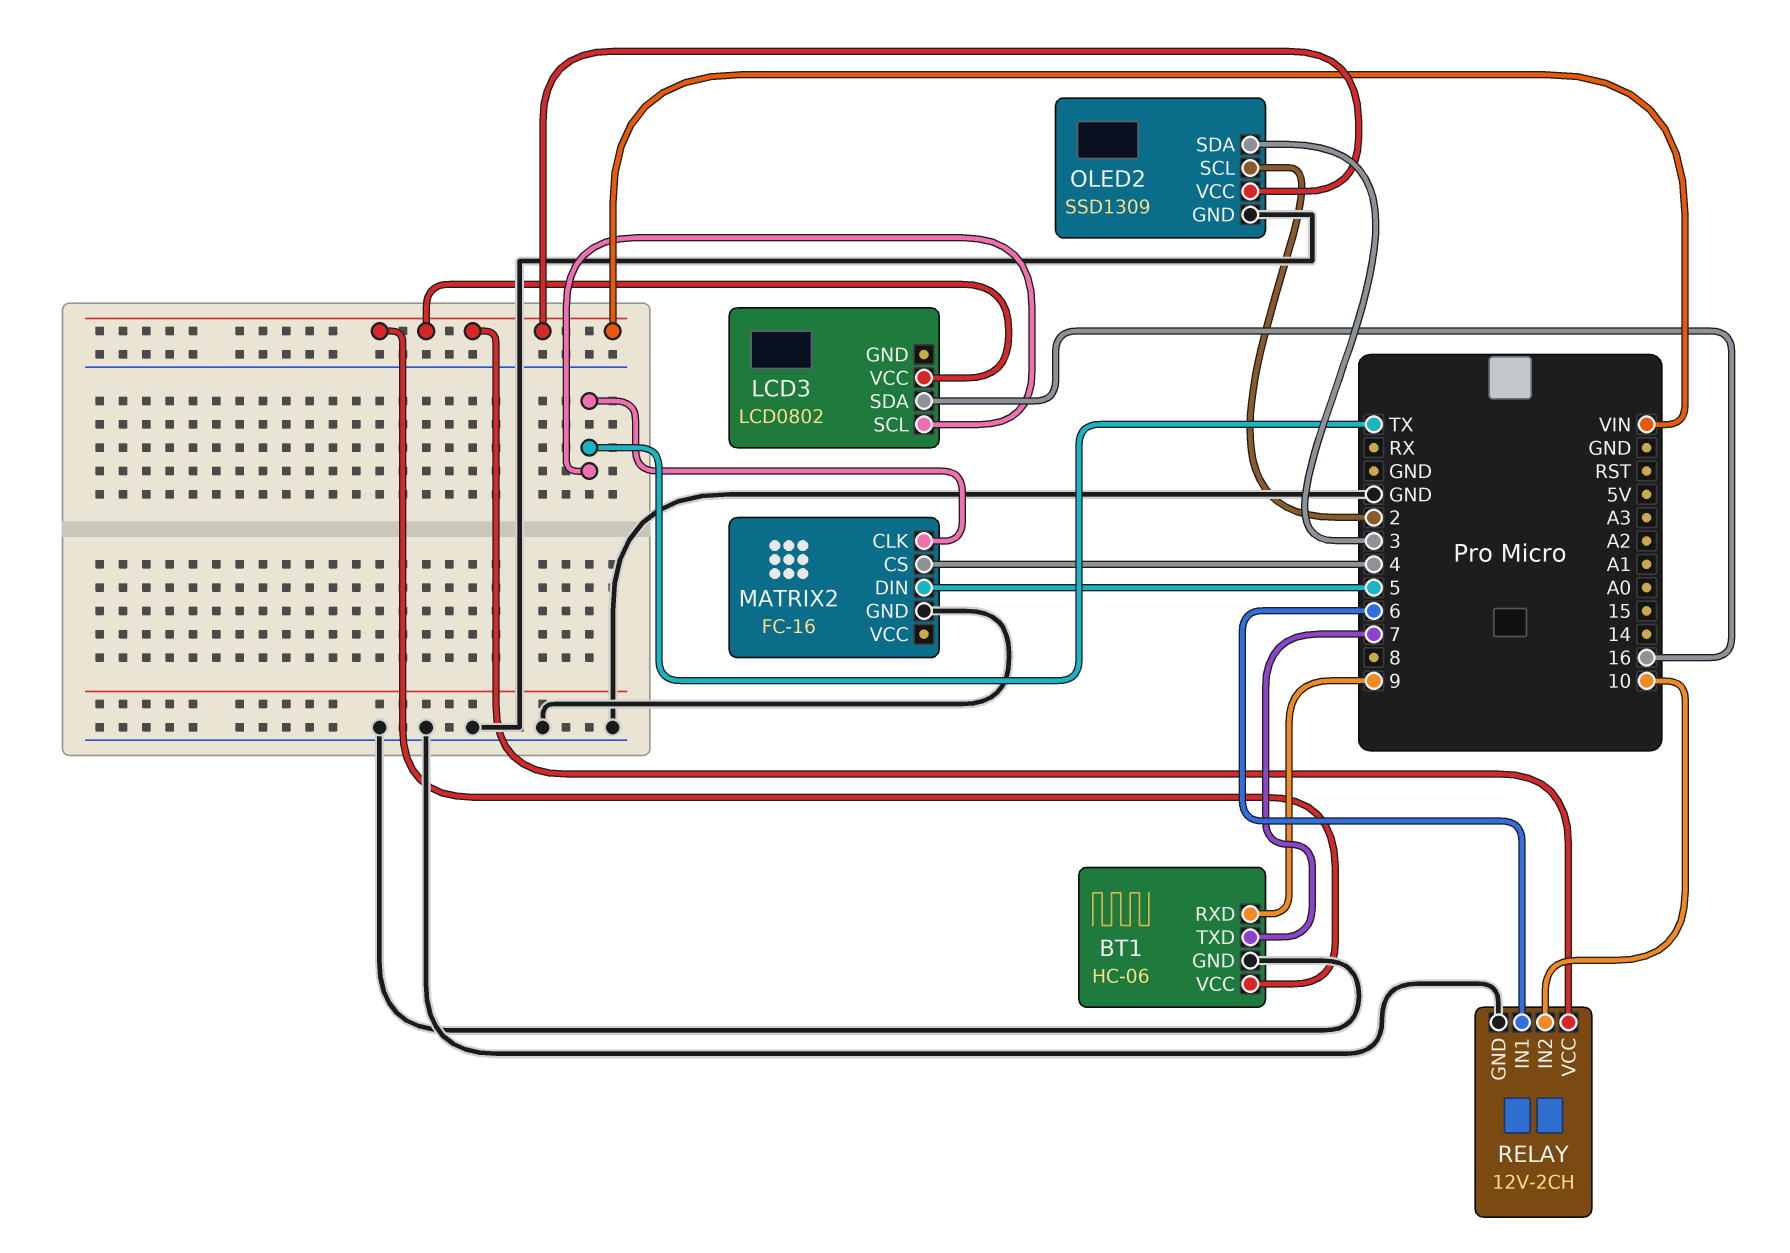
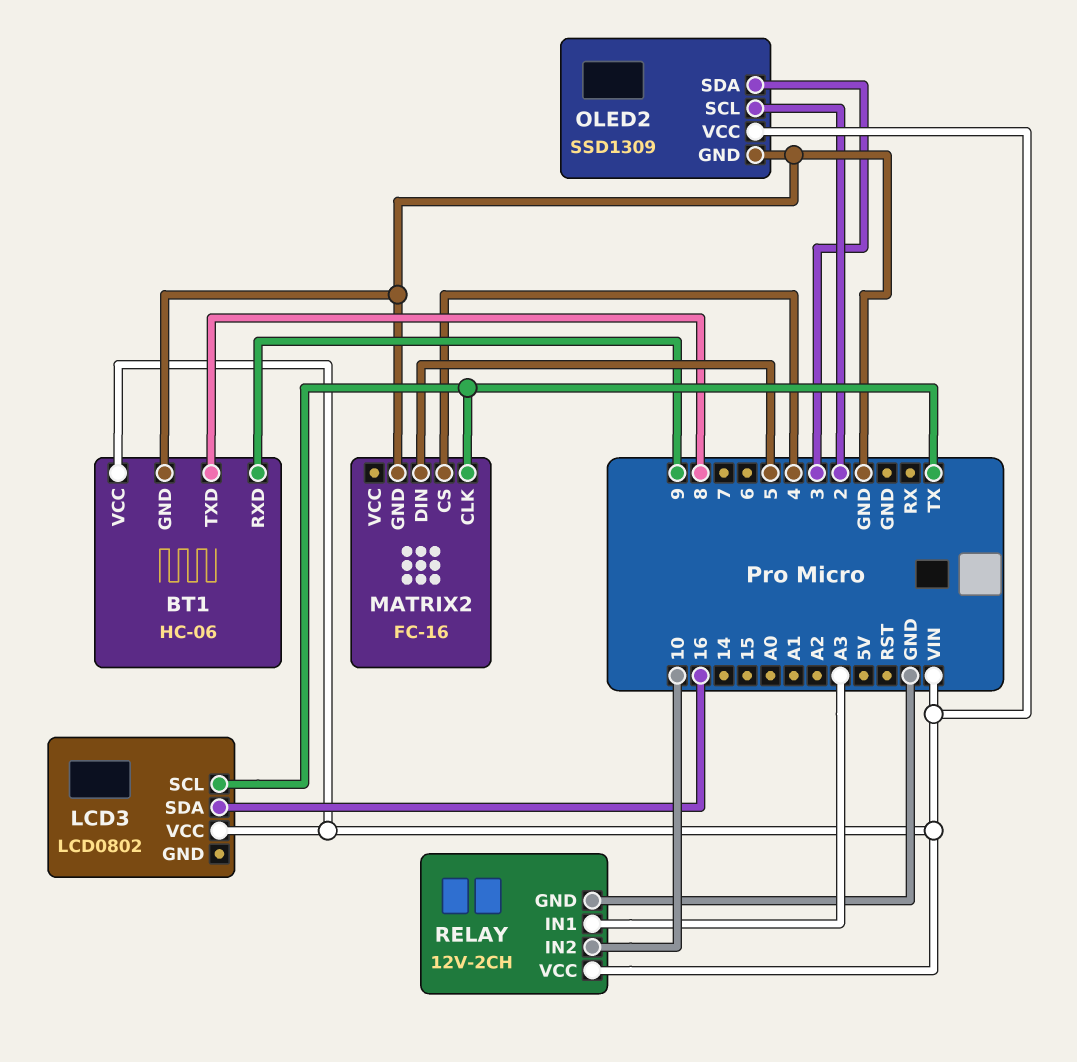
BT1 pin TXD: 7 -> 8
RELAY pin IN1: 6 -> A3

